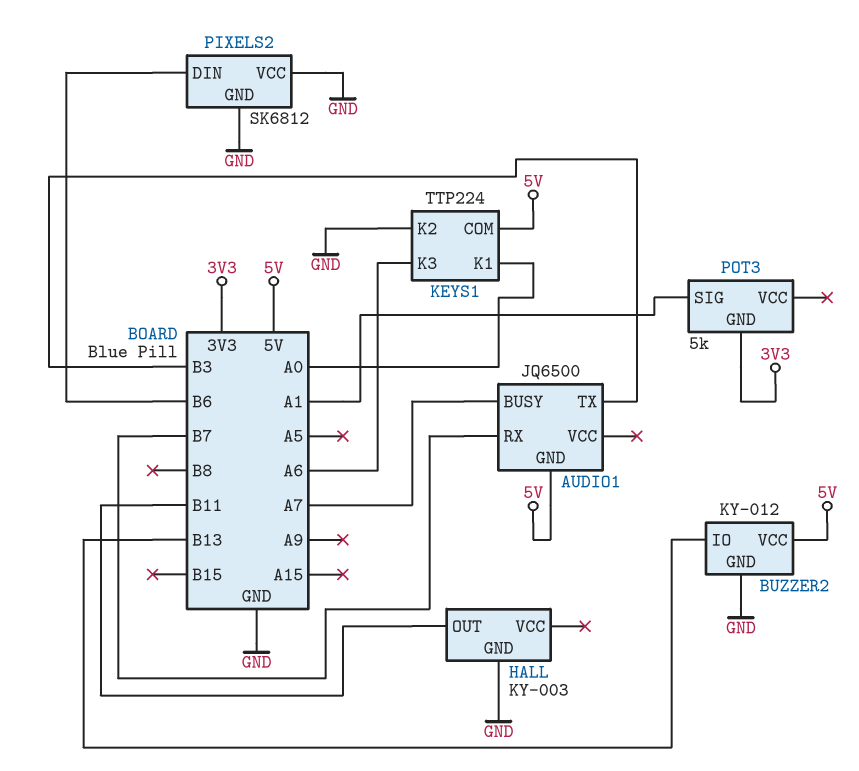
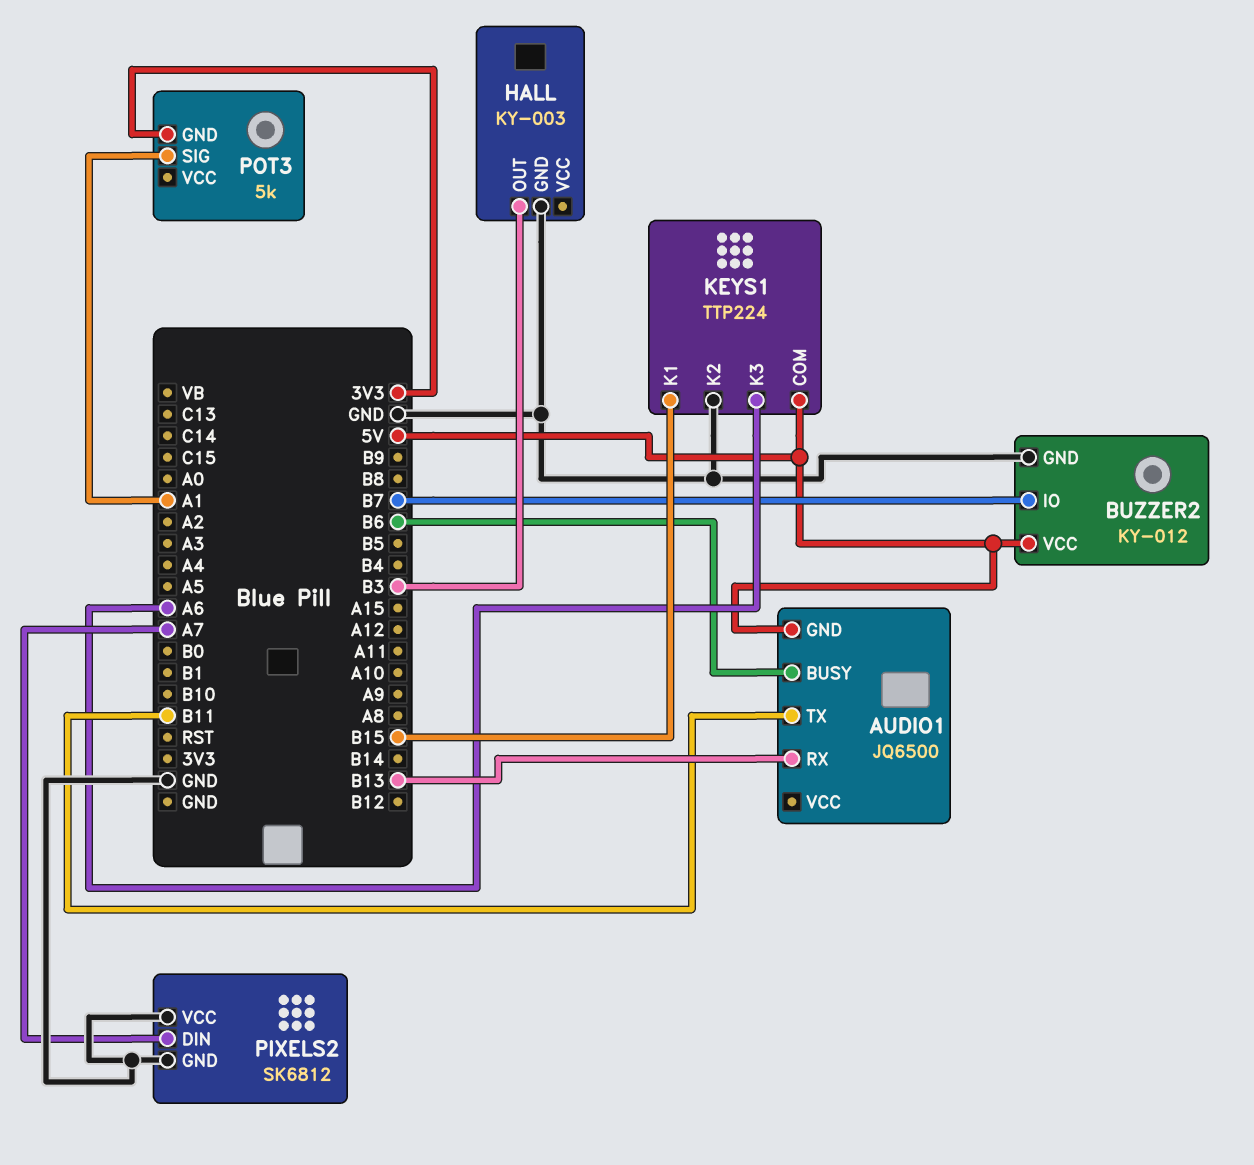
AUDIO1 pin BUSY: A7 -> B6
AUDIO1 pin RX: B7 -> B13
AUDIO1 pin TX: B3 -> B11
BUZZER2 pin IO: B13 -> B7
HALL pin OUT: B11 -> B3
KEYS1 pin K1: A0 -> B15
PIXELS2 pin DIN: B6 -> A7

